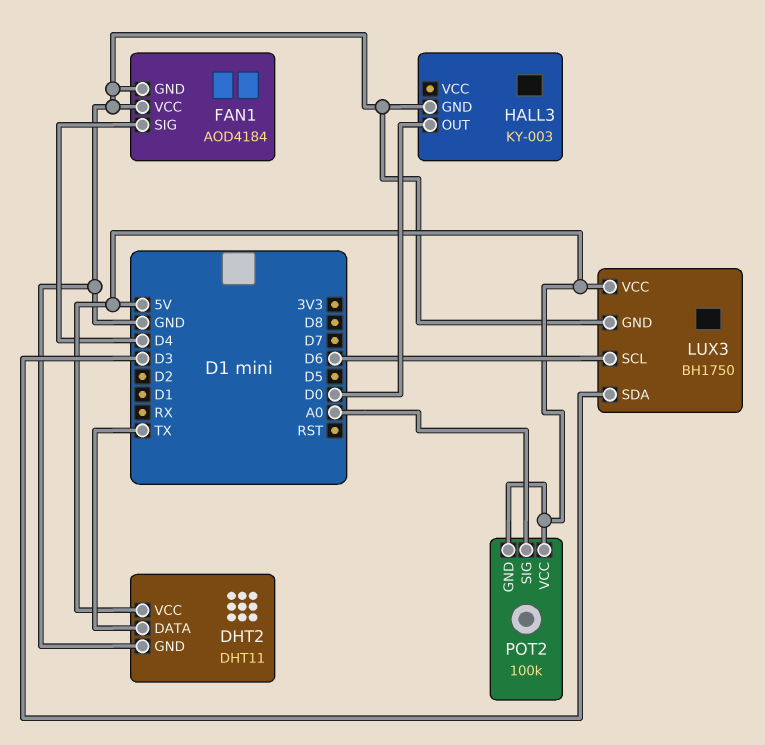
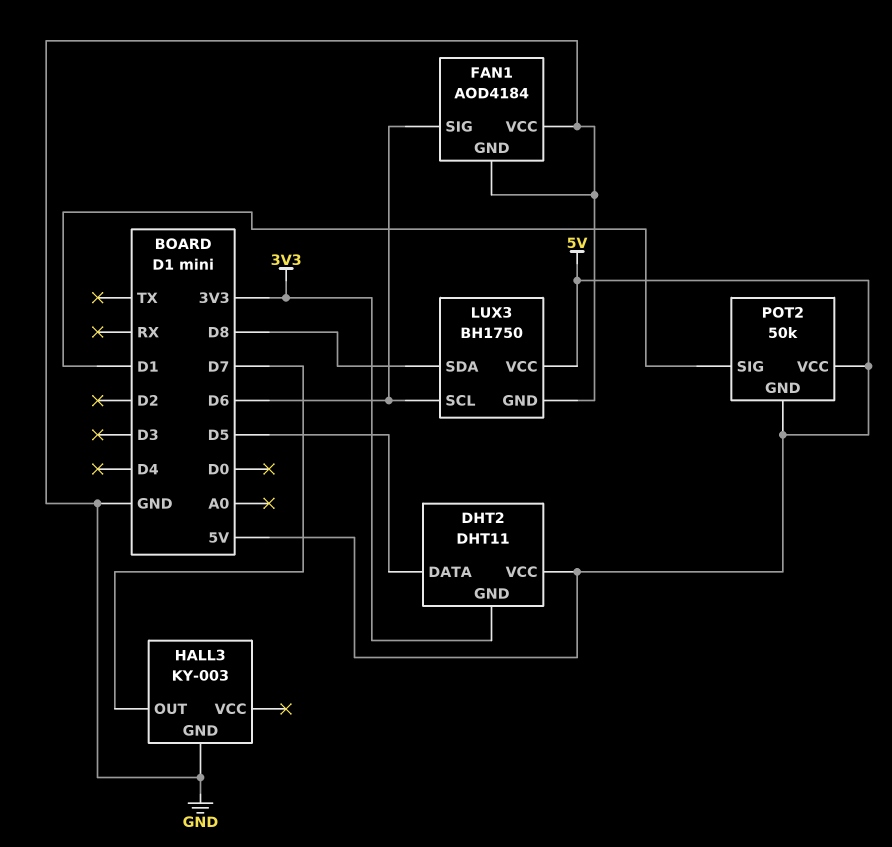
DHT2 pin DATA: TX -> D5
DHT2 pin GND: GND -> 3V3
FAN1 pin SIG: D4 -> D6
HALL3 pin OUT: D0 -> D7
LUX3 pin SDA: D3 -> D8
POT2: 100k -> 50k
POT2 pin SIG: A0 -> D1

